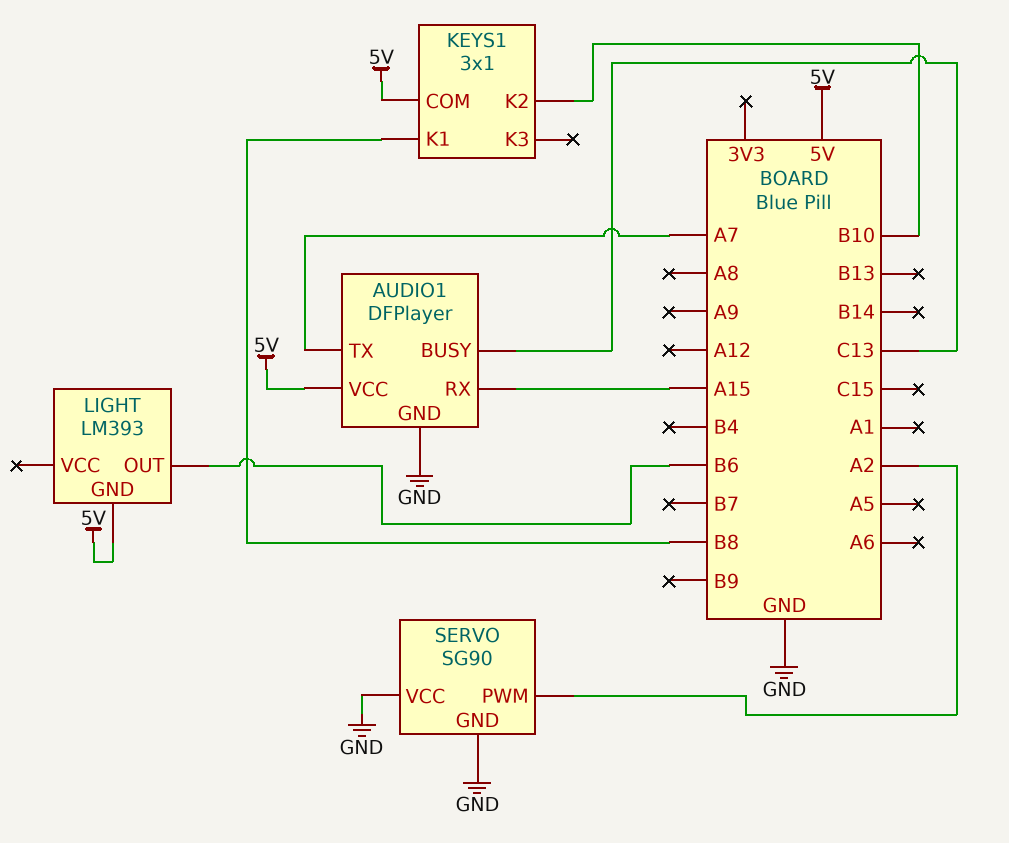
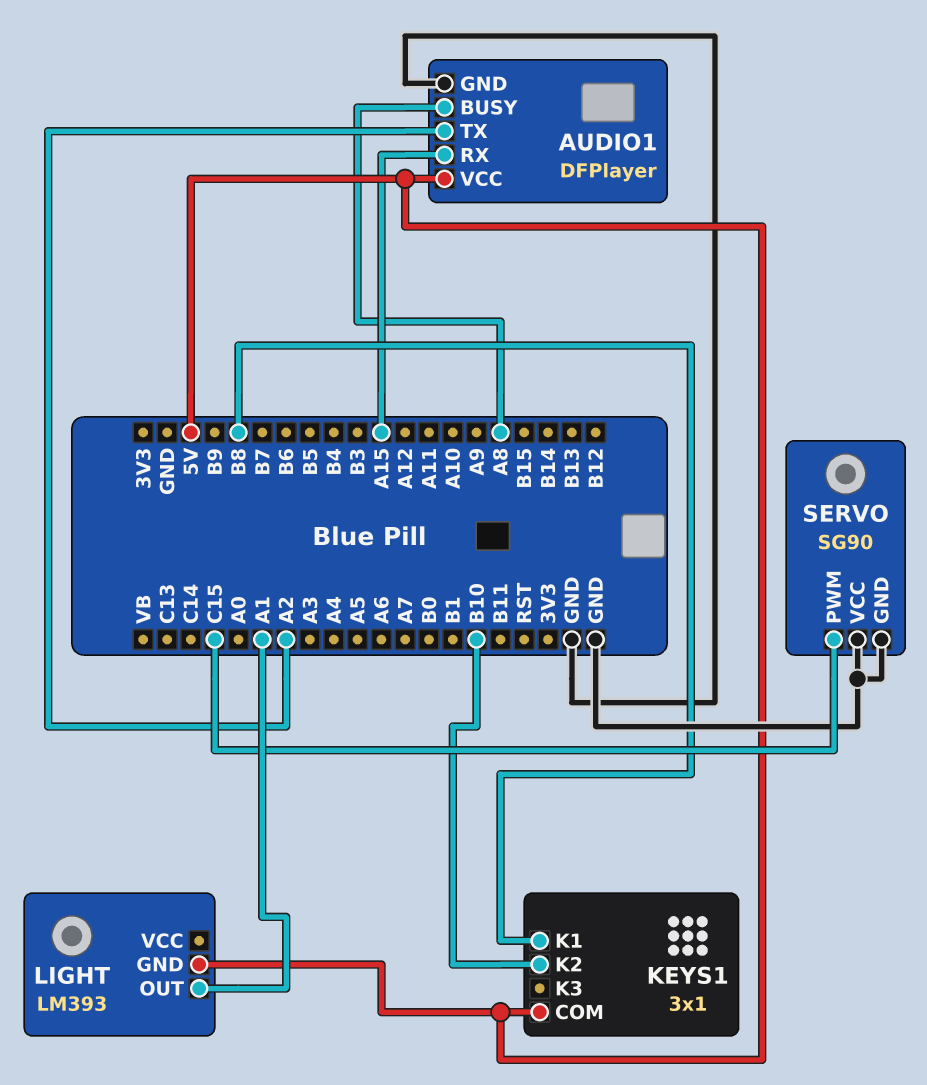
AUDIO1 pin BUSY: C13 -> A8
AUDIO1 pin TX: A7 -> A2
LIGHT pin OUT: B6 -> A1
SERVO pin PWM: A2 -> C15

